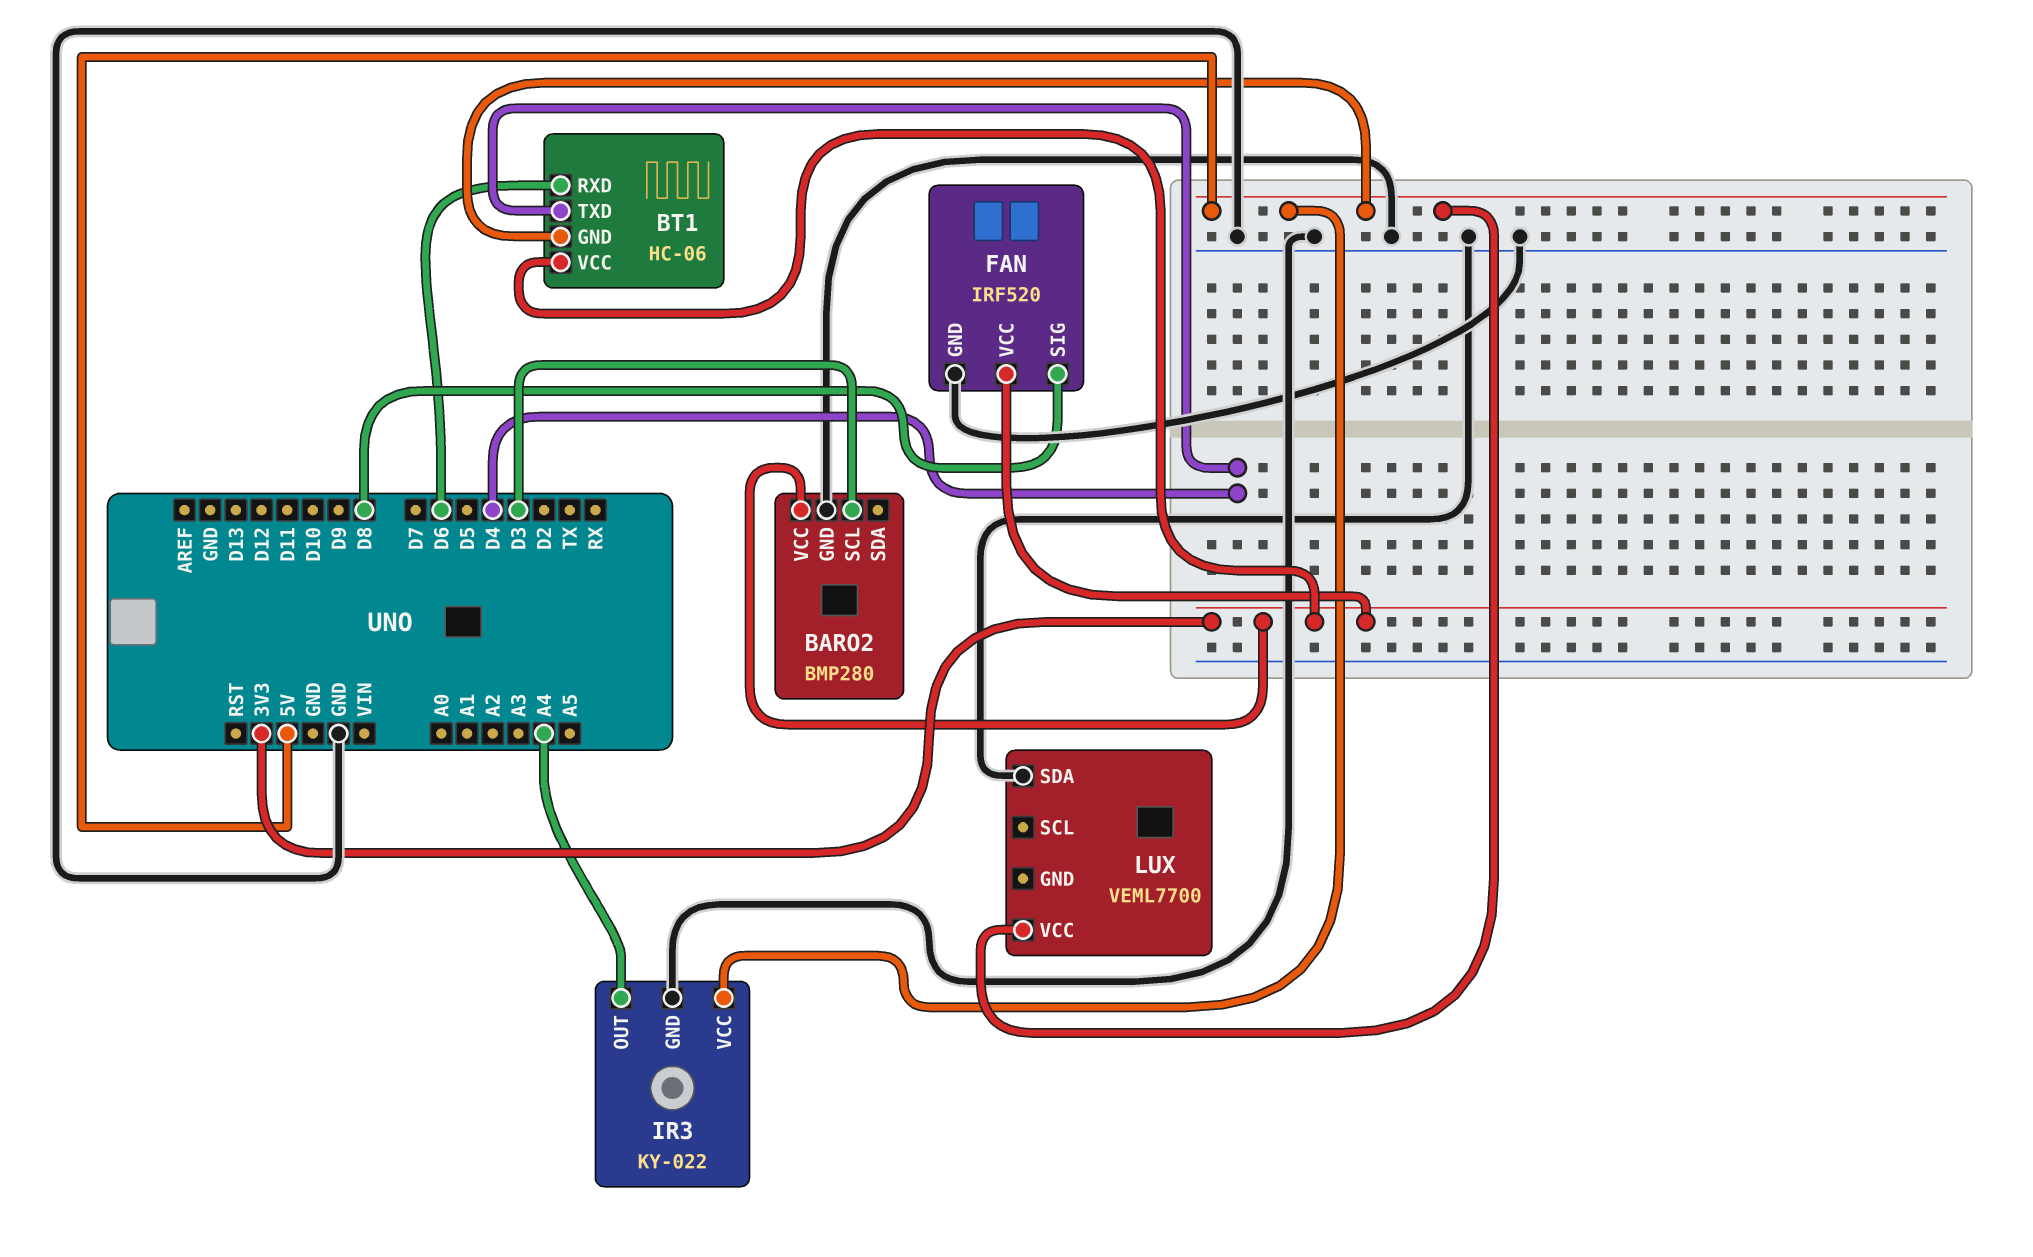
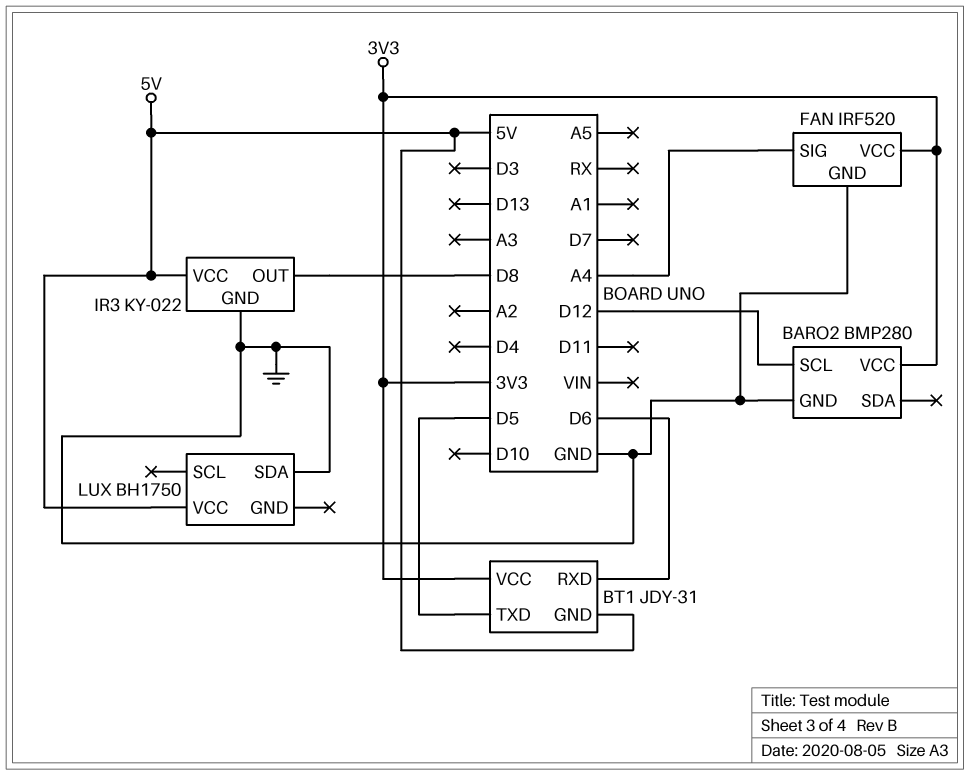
BARO2 pin SCL: D3 -> D12
BT1: HC-06 -> JDY-31
BT1 pin TXD: D4 -> D5
FAN pin SIG: D8 -> A4
IR3 pin OUT: A4 -> D8
LUX: VEML7700 -> BH1750

